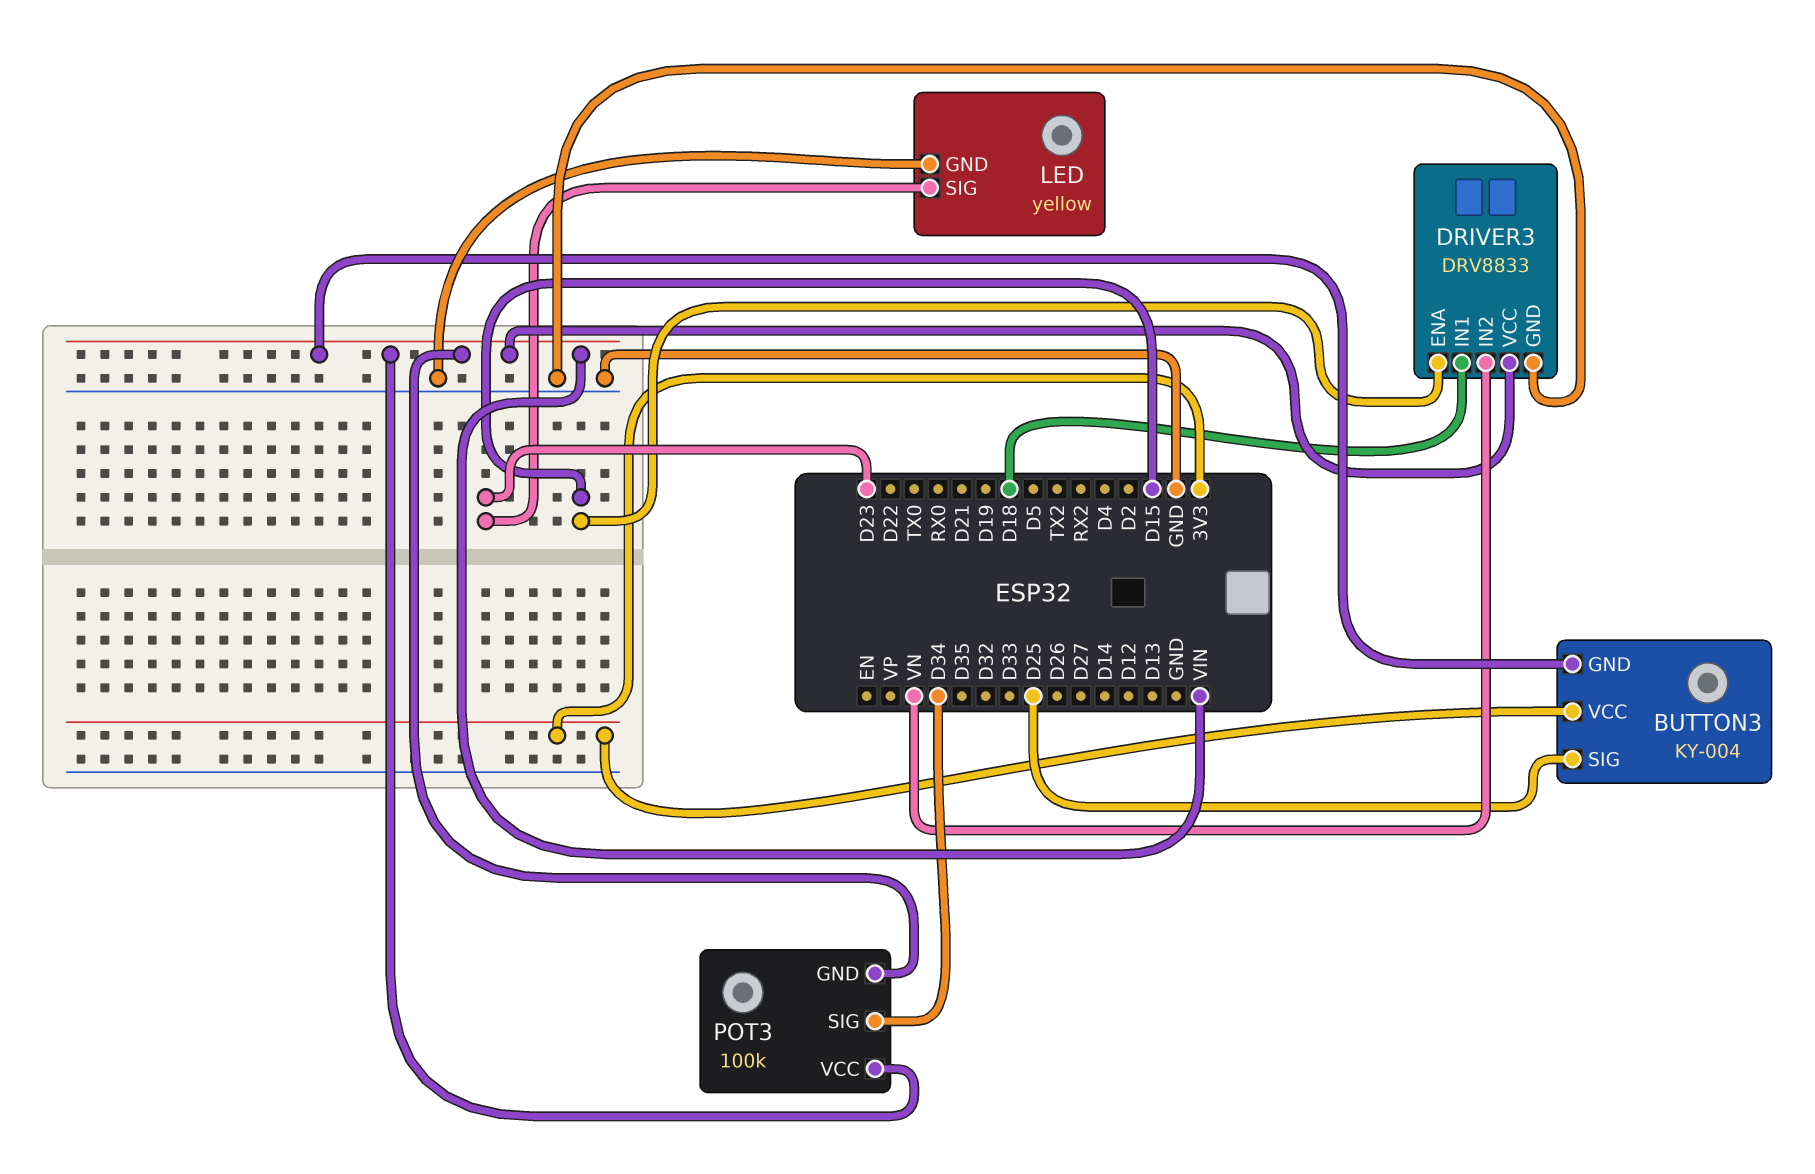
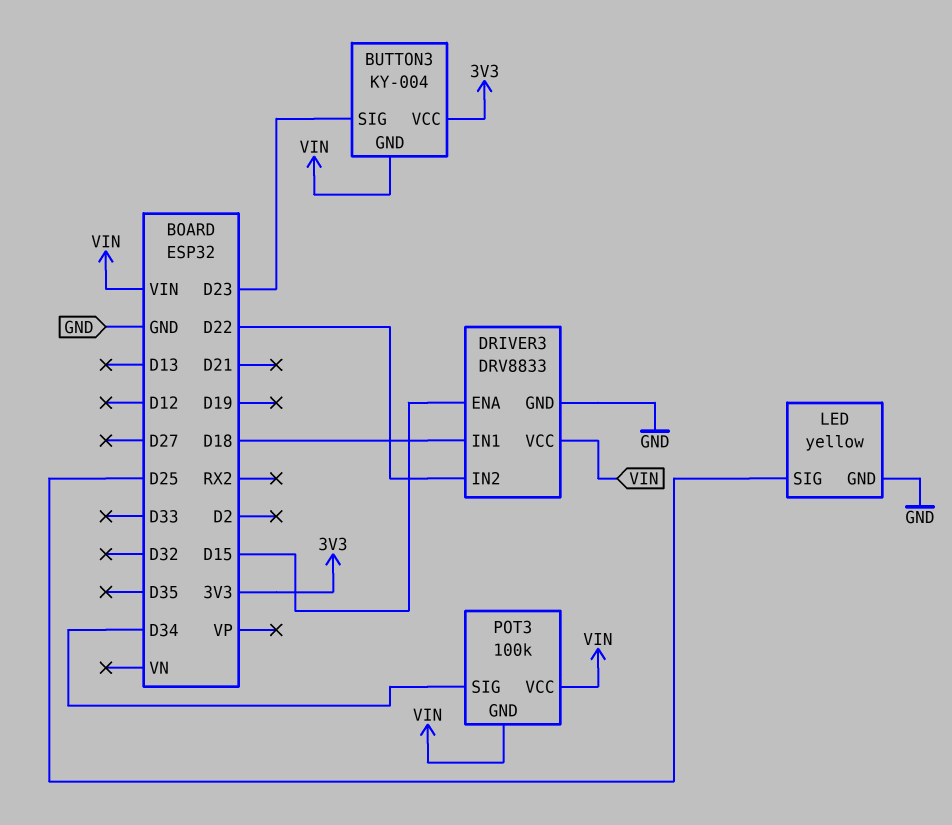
BUTTON3 pin SIG: D25 -> D23
DRIVER3 pin IN2: VN -> D22
LED pin SIG: D23 -> D25

